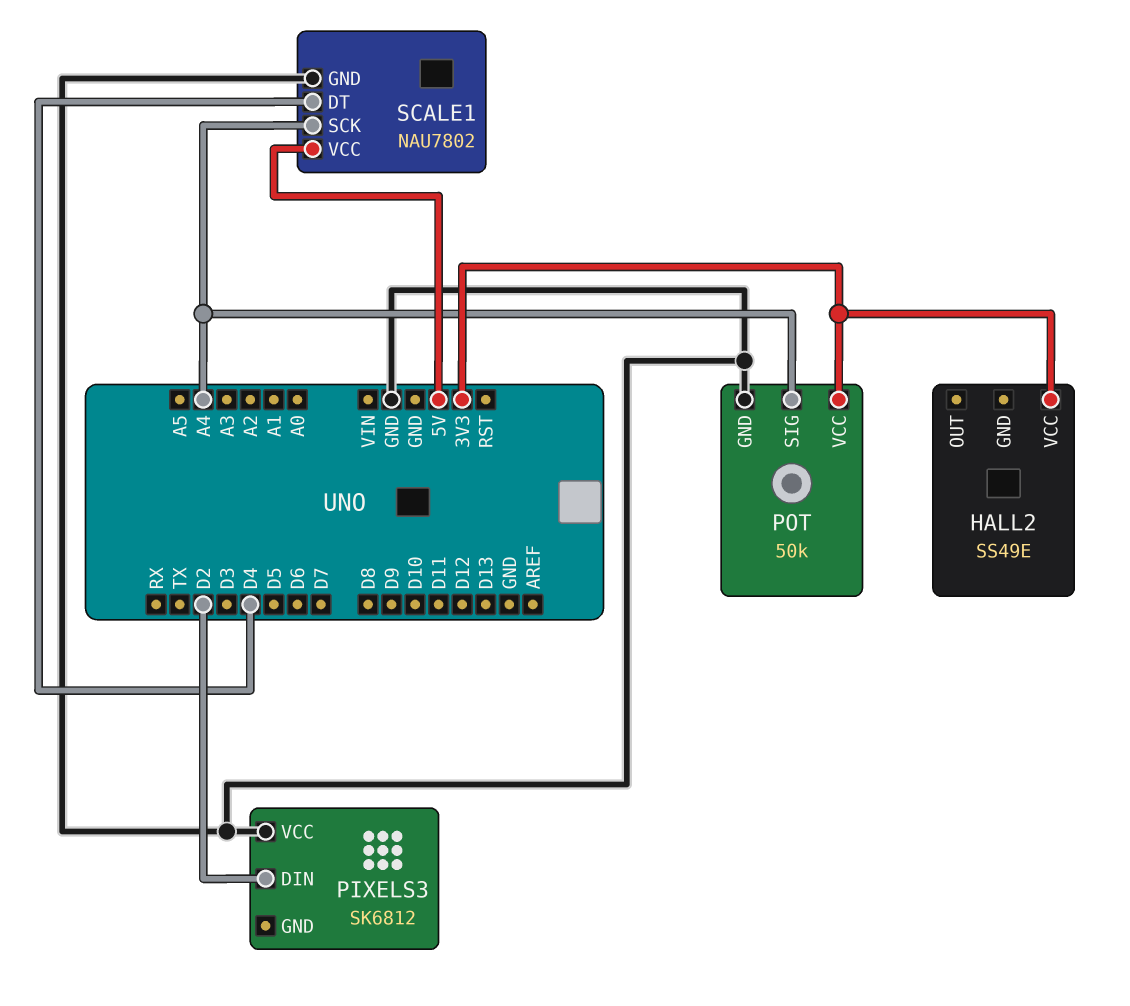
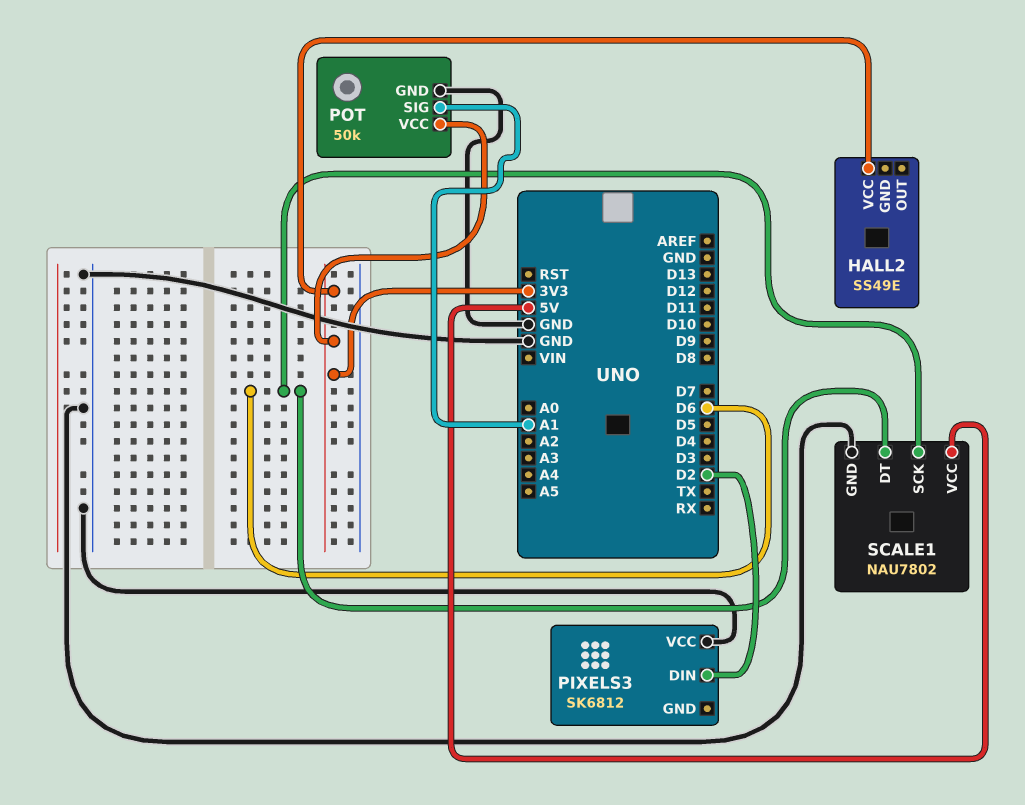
POT pin SIG: A4 -> A1
SCALE1 pin DT: D4 -> D6
SCALE1 pin SCK: A4 -> D6

